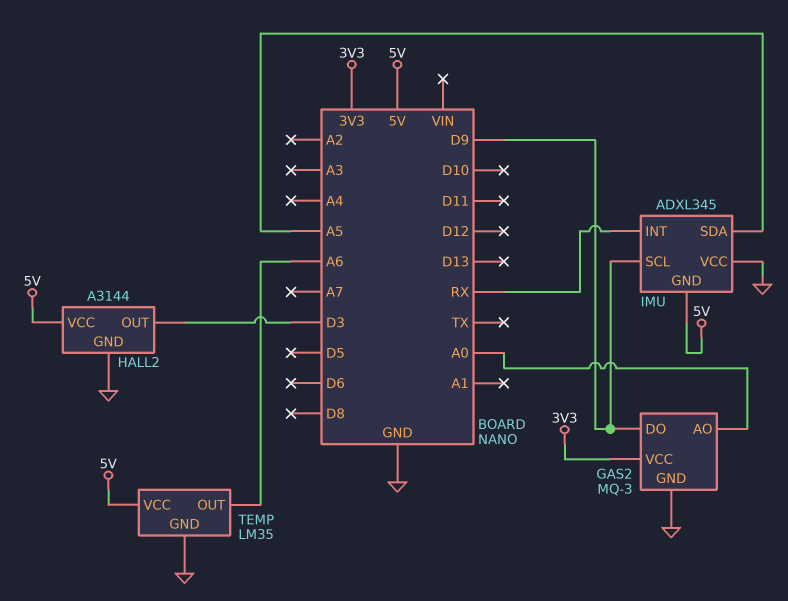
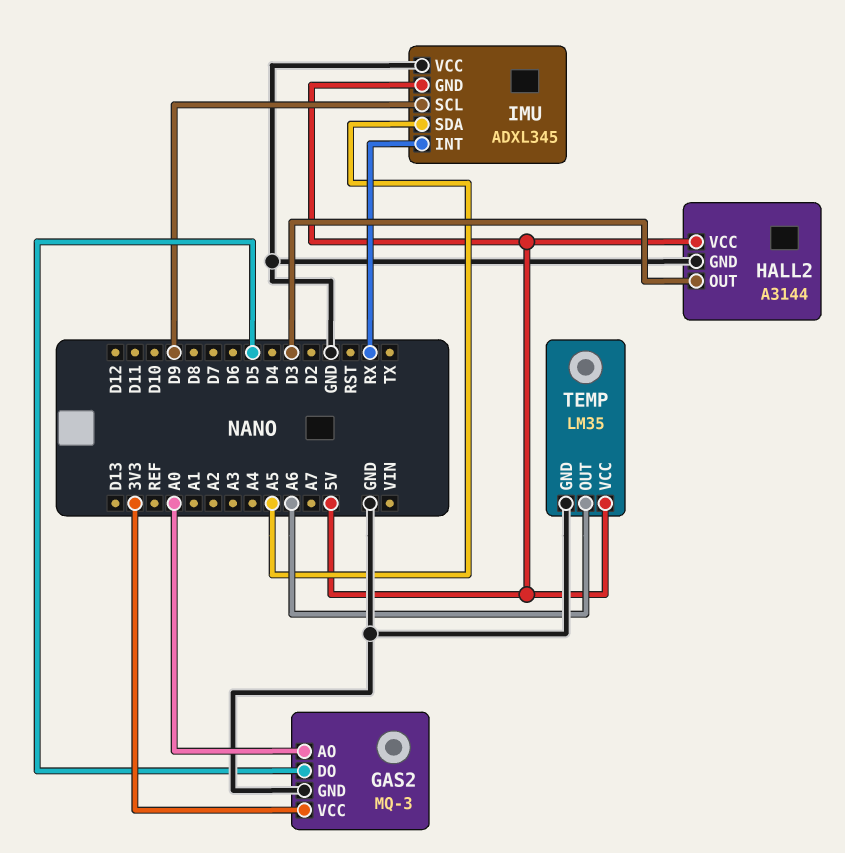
GAS2 pin DO: D9 -> D5

